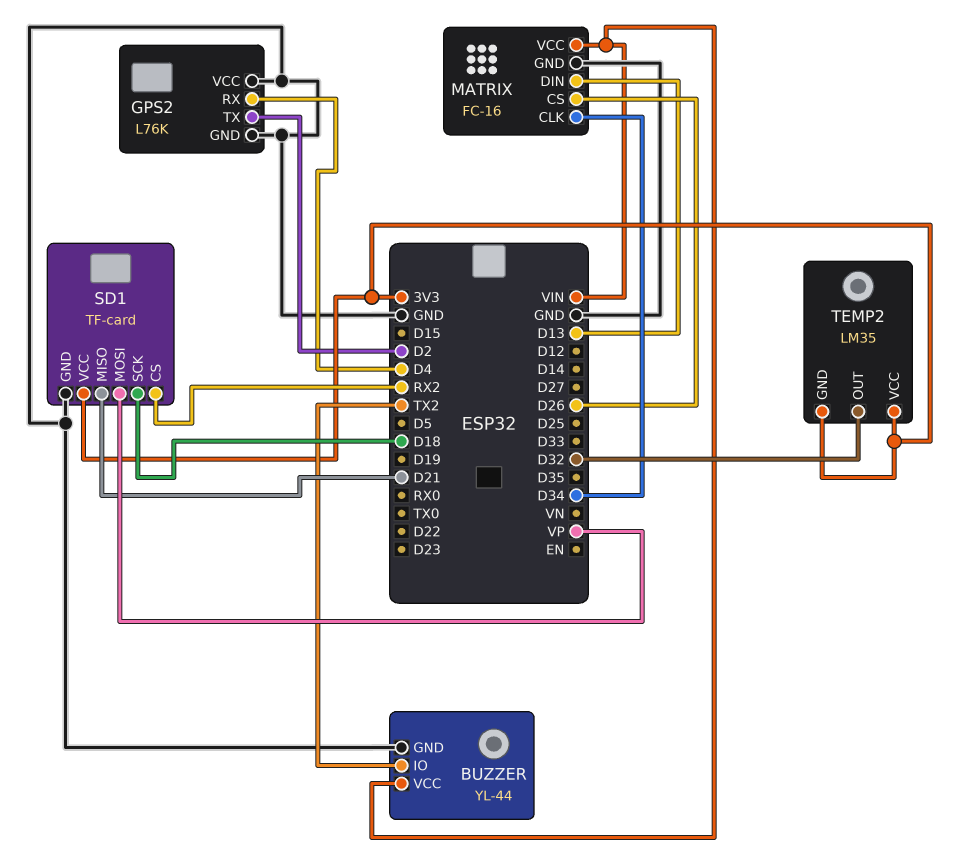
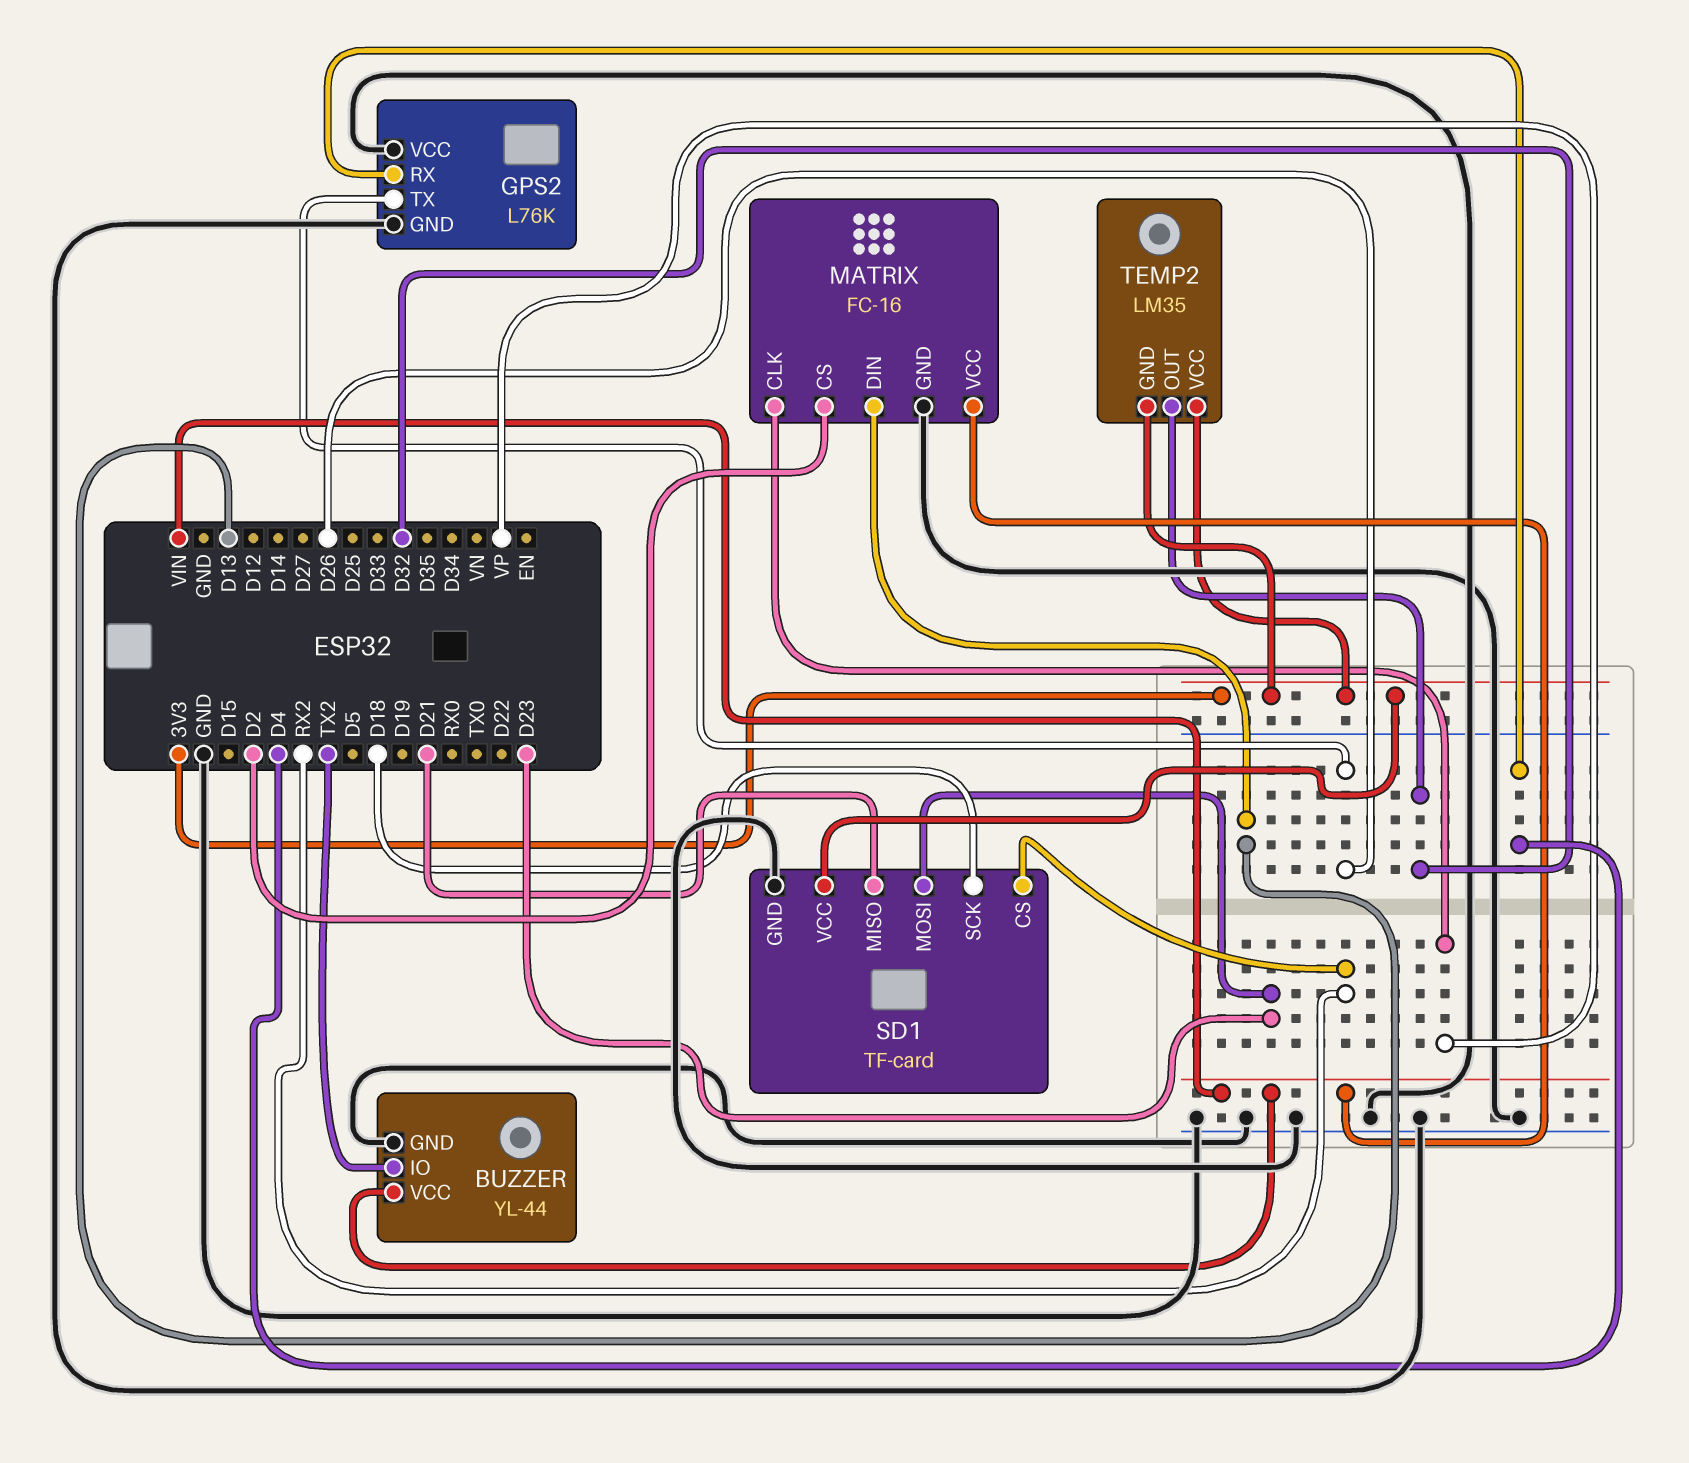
GPS2 pin TX: D2 -> D26
MATRIX pin CLK: D34 -> VP
MATRIX pin CS: D26 -> D2
SD1 pin MOSI: VP -> D23

